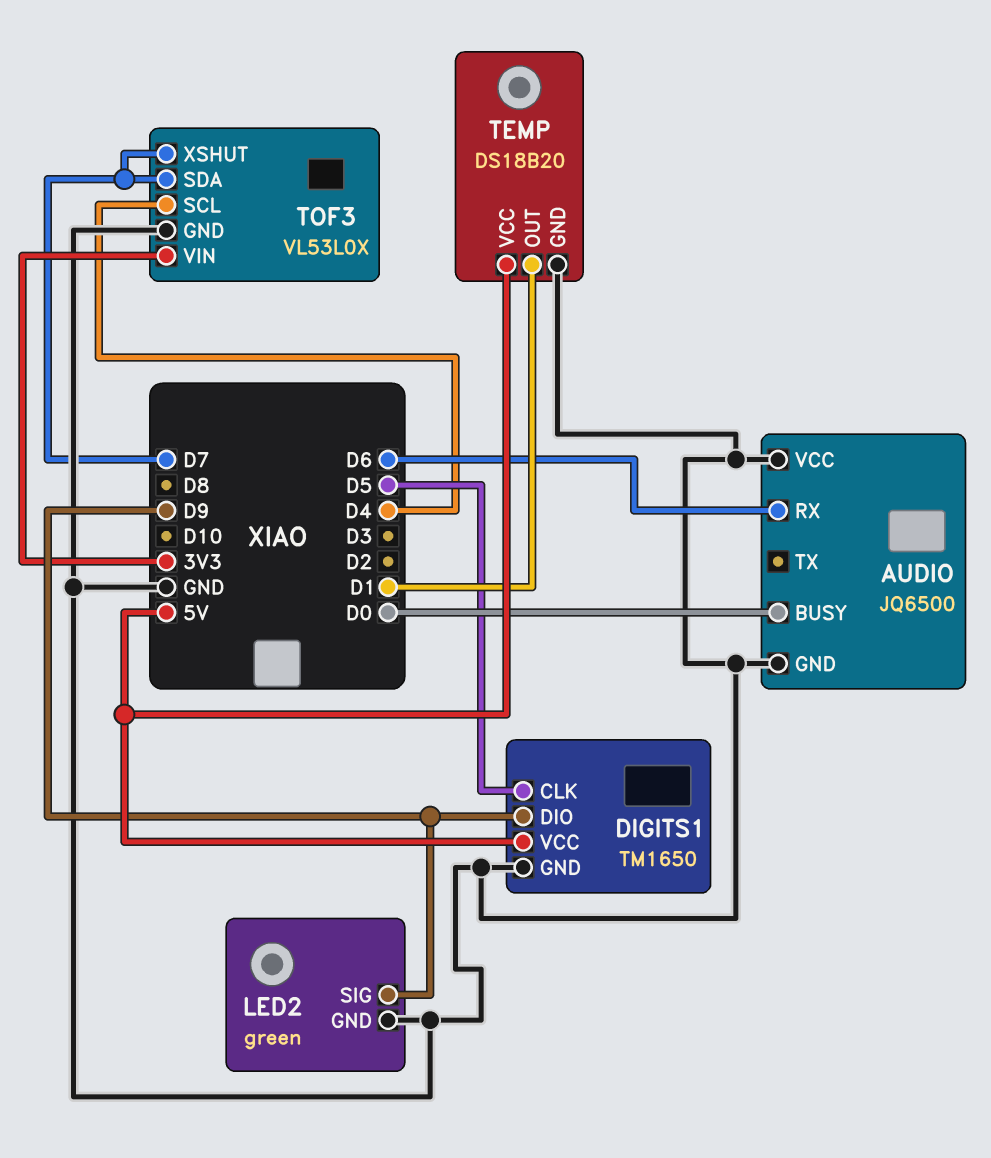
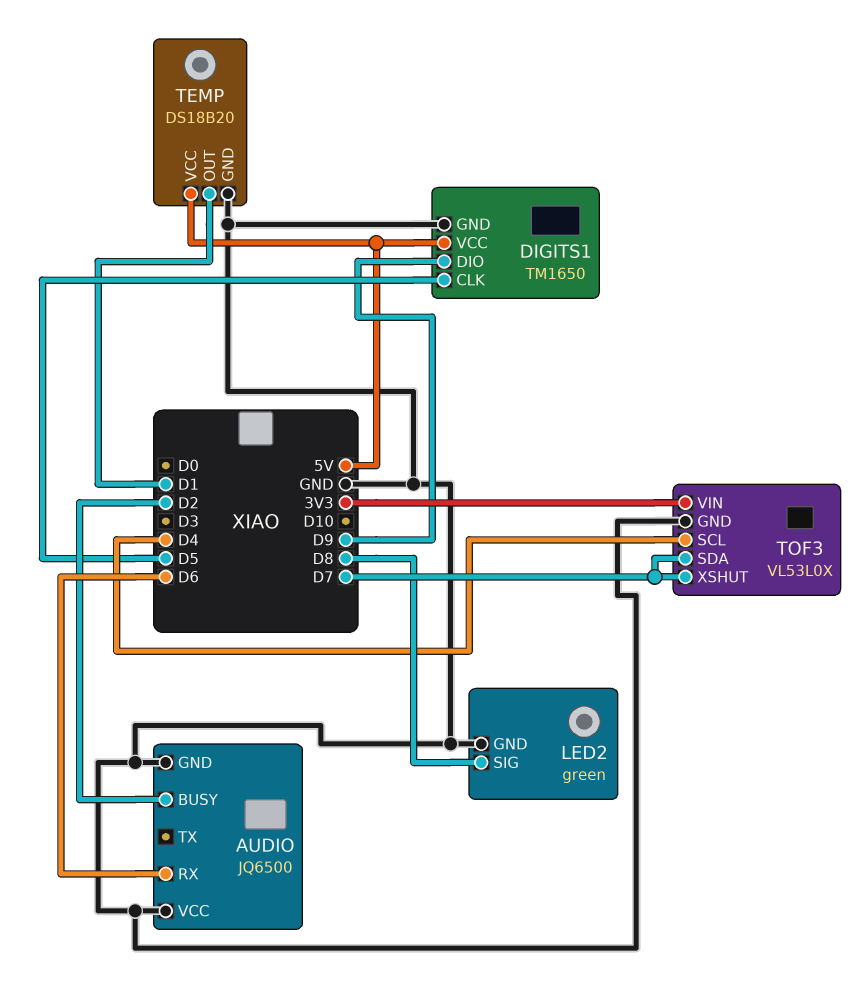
AUDIO pin BUSY: D0 -> D2
LED2 pin SIG: D9 -> D8

